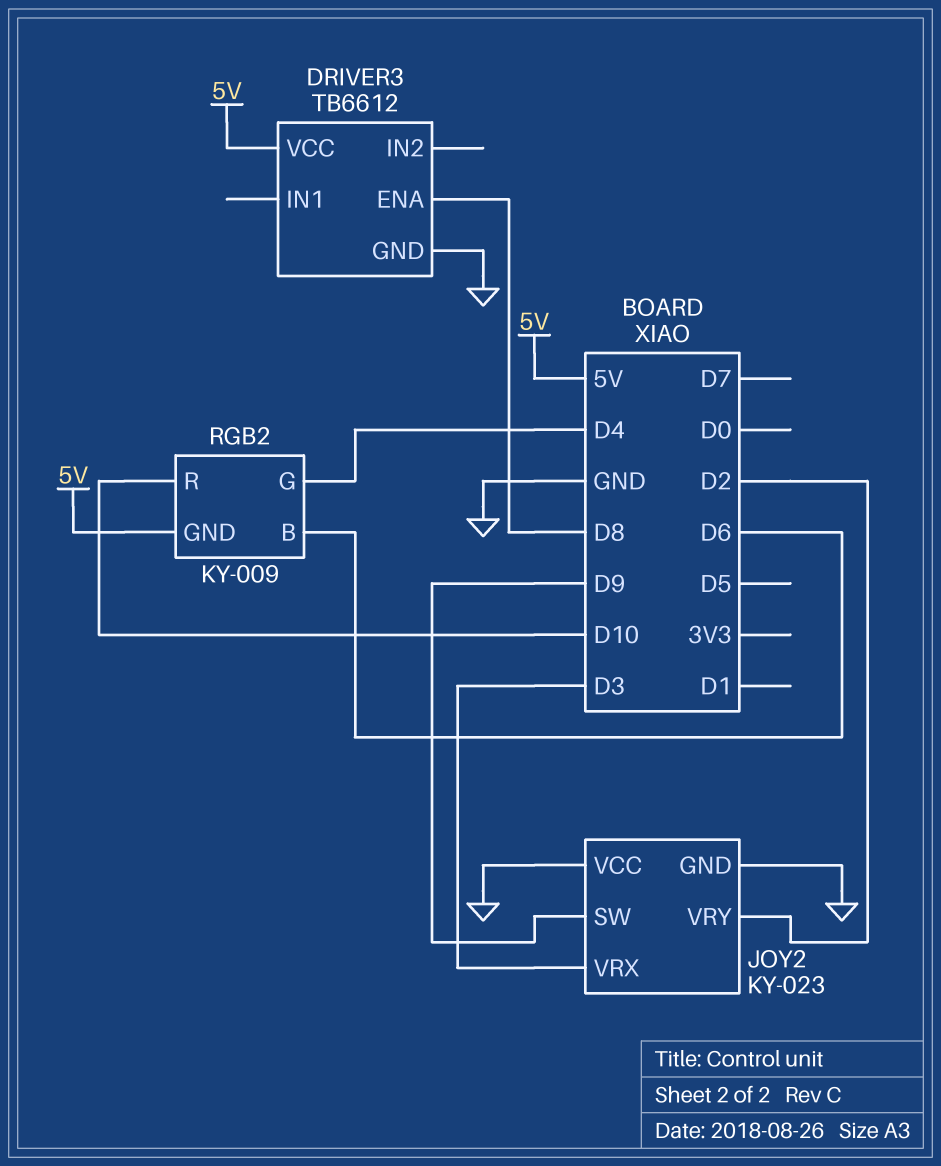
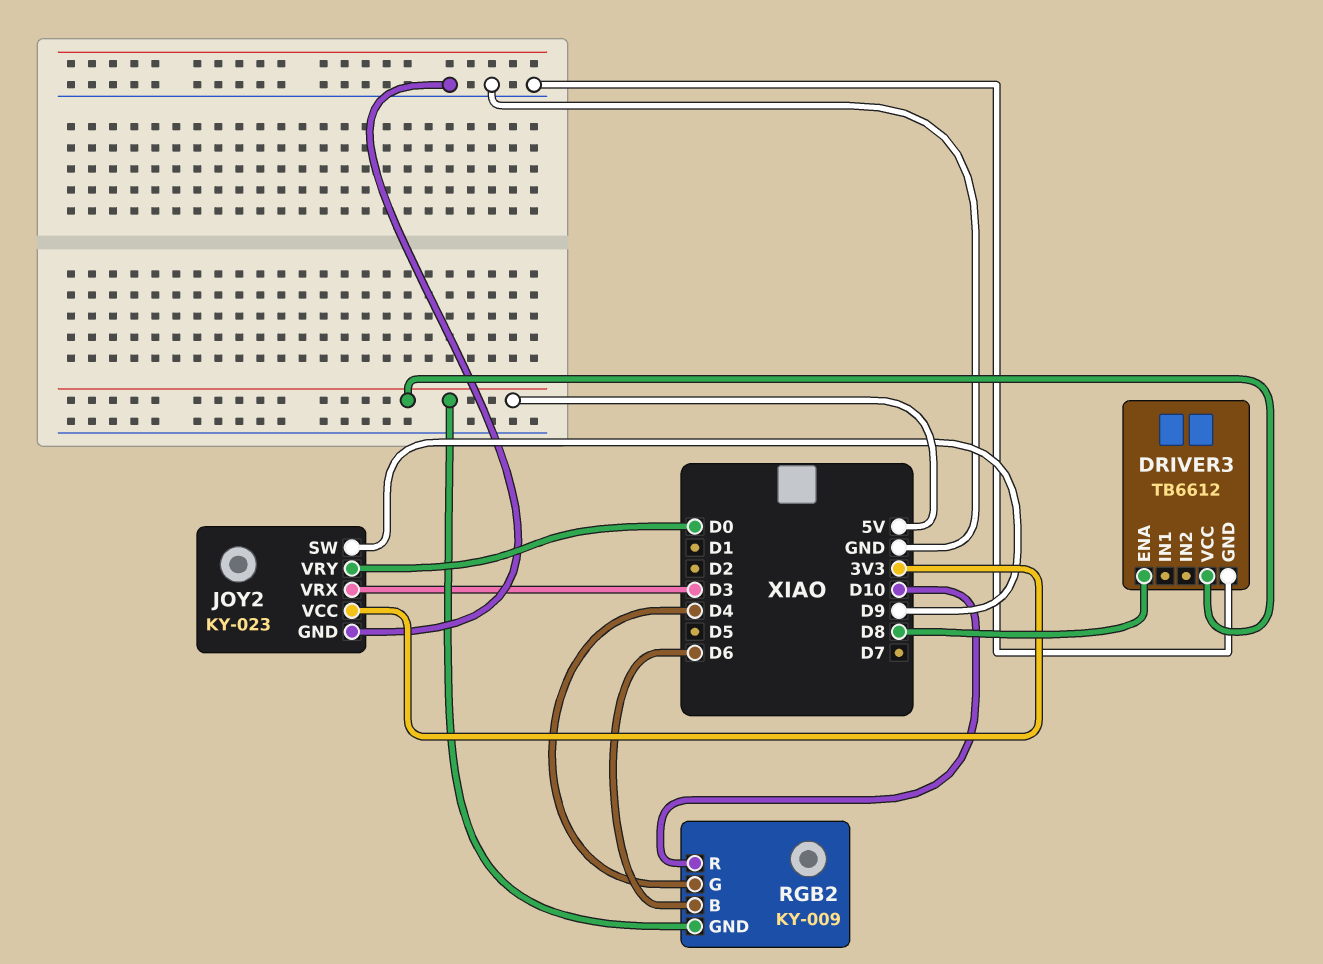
JOY2 pin VCC: GND -> 3V3
JOY2 pin VRY: D2 -> D0

